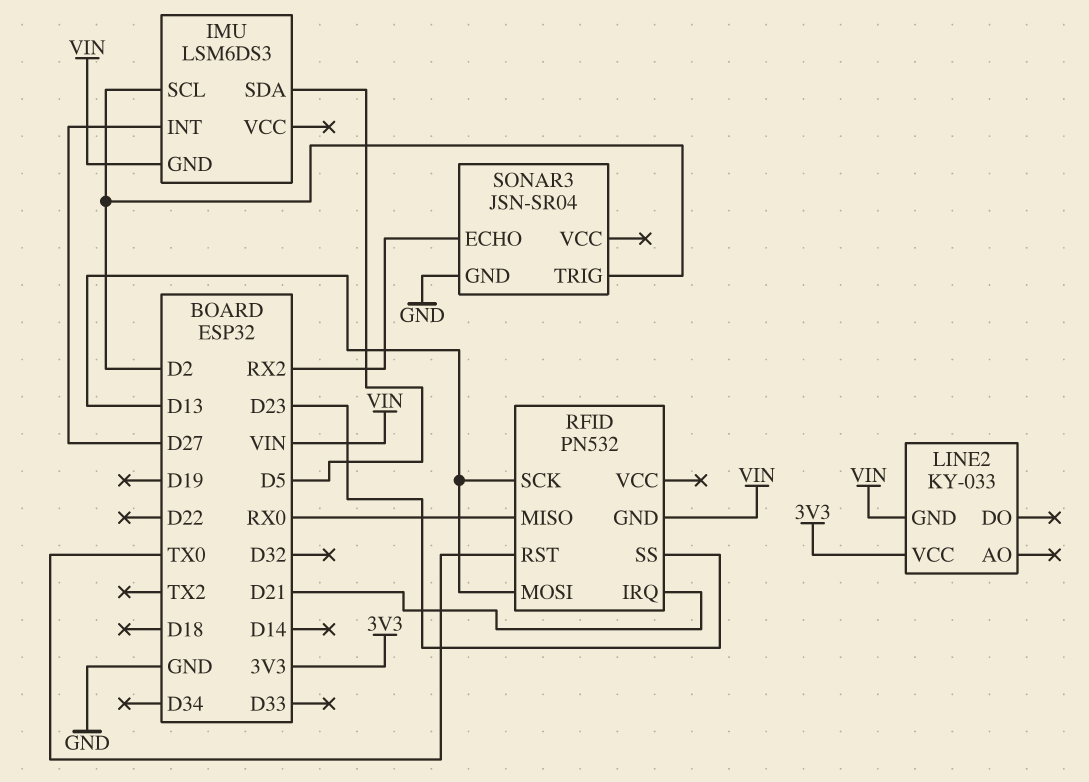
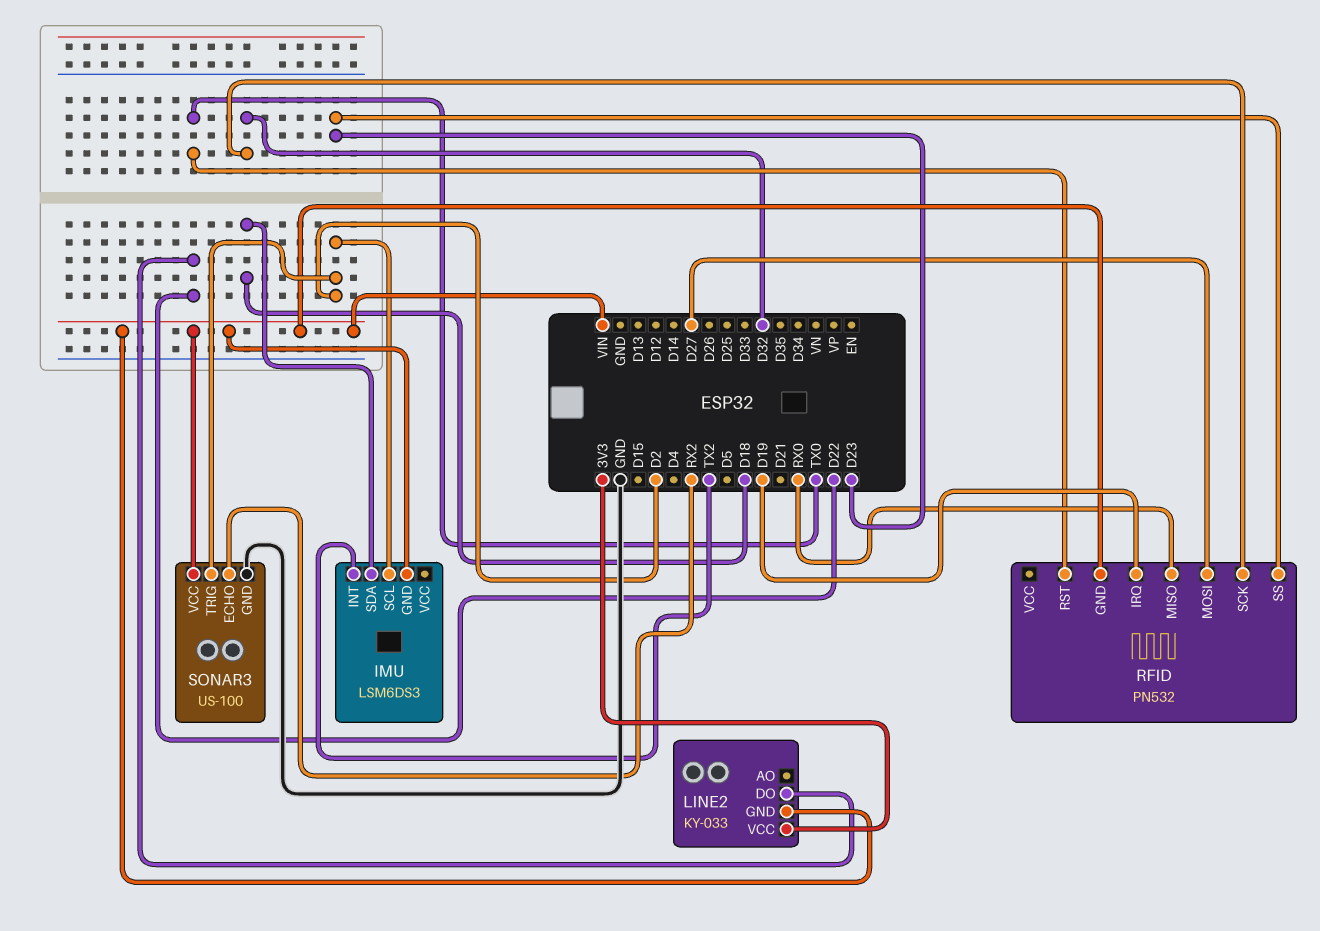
IMU pin INT: D27 -> TX2
IMU pin SDA: D5 -> D18
LINE2 pin DO: none -> D22
RFID pin IRQ: D21 -> D19
RFID pin MOSI: D13 -> D27
RFID pin SCK: D13 -> D32
SONAR3: JSN-SR04 -> US-100
SONAR3 pin VCC: none -> VIN

